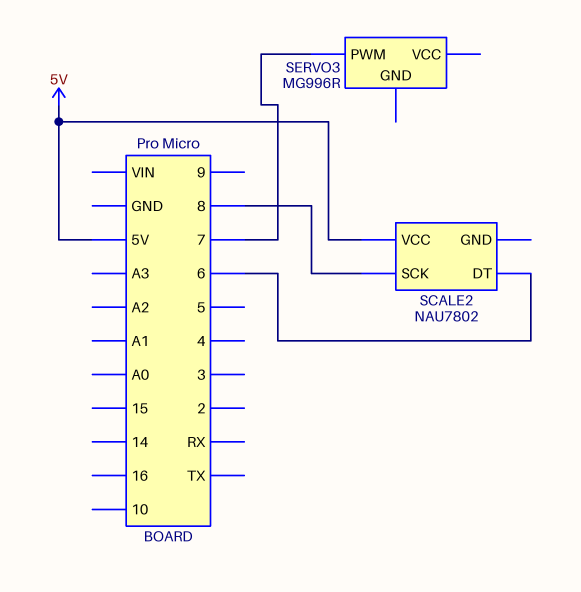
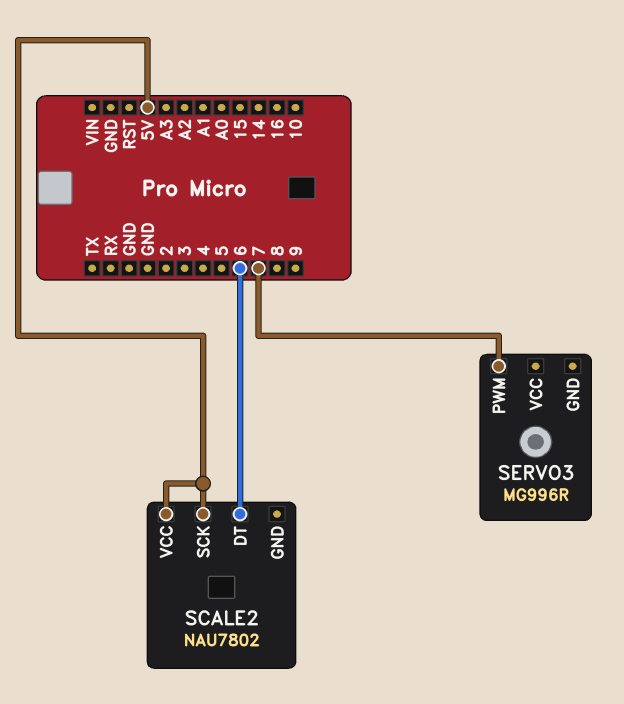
SCALE2 pin SCK: 8 -> 5V

